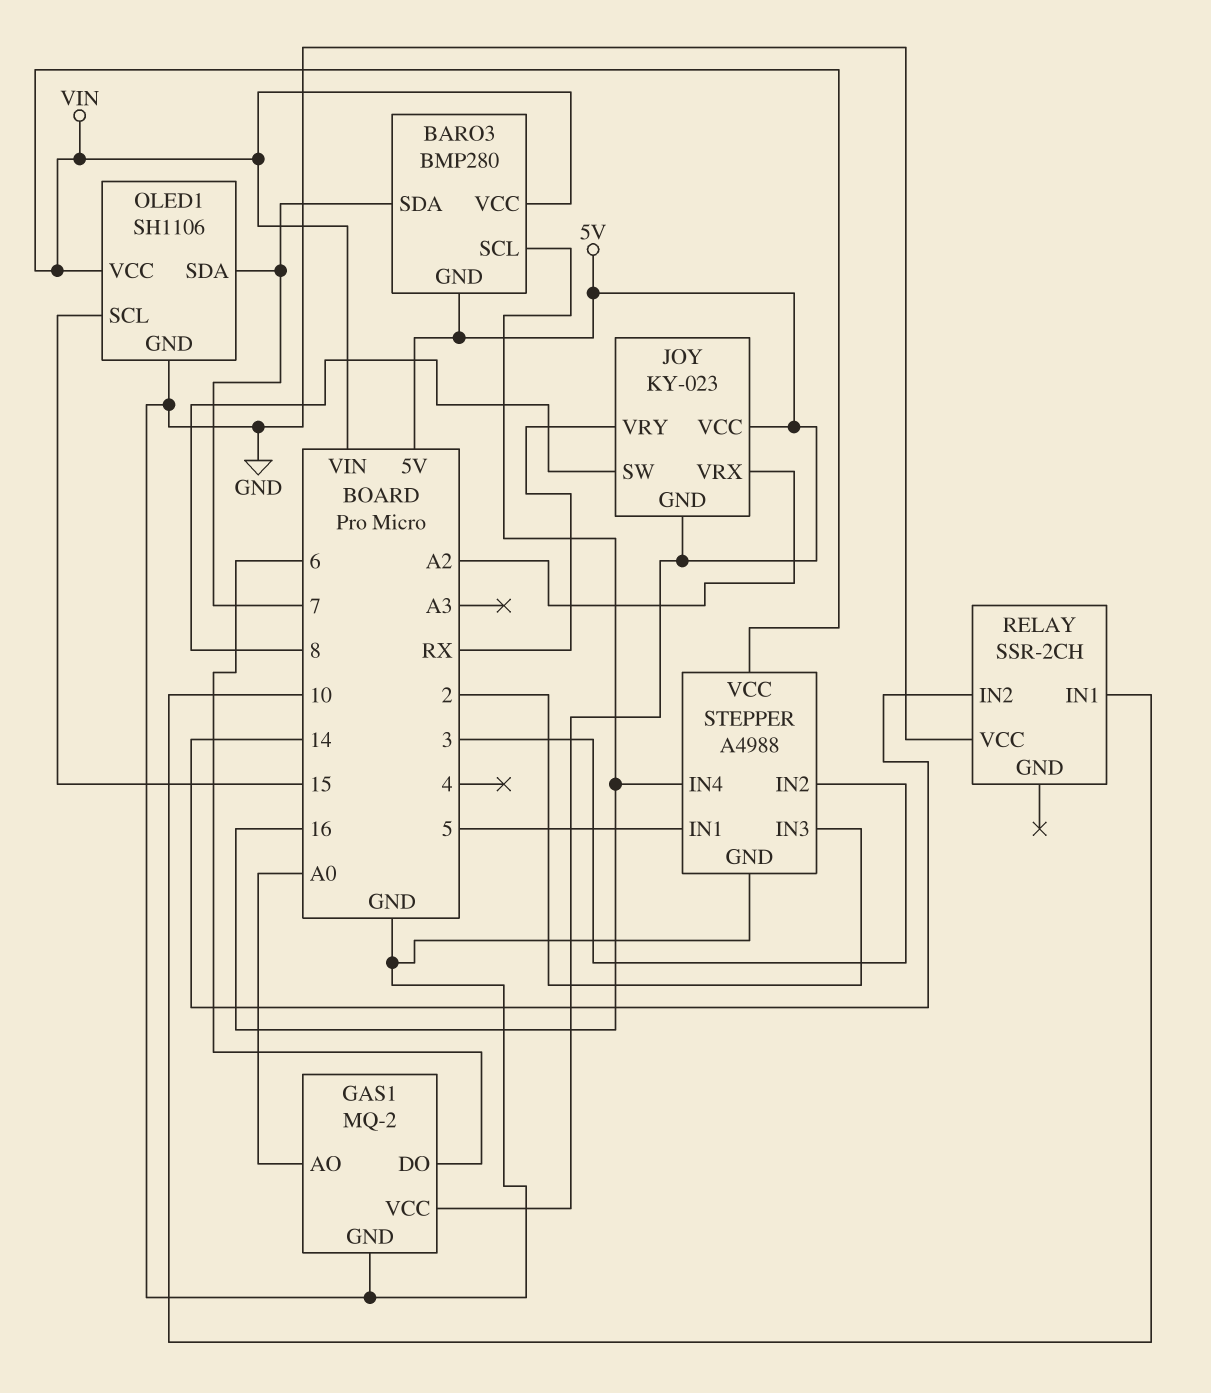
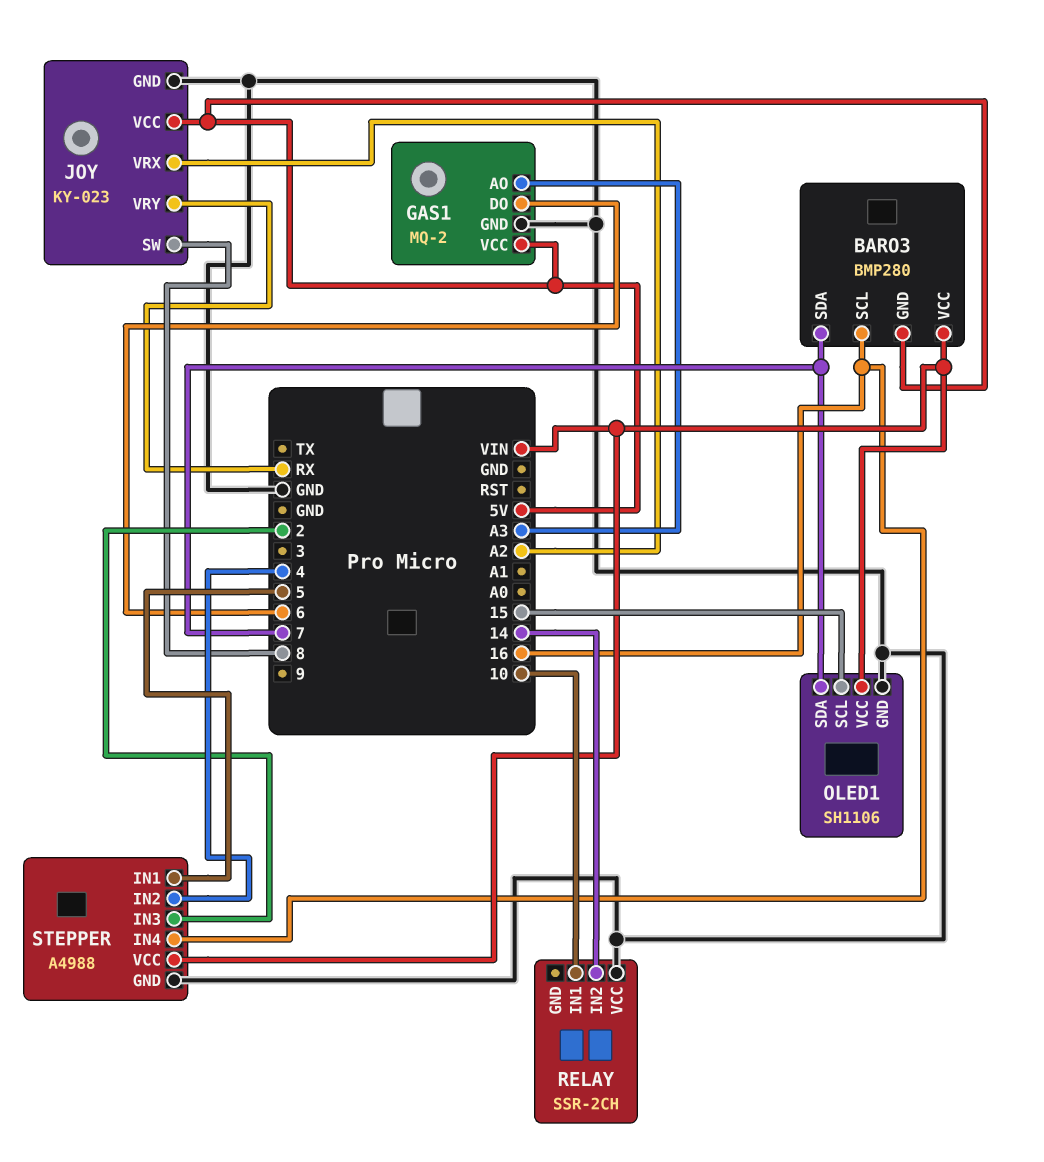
GAS1 pin AO: A0 -> A3
JOY pin GND: 5V -> GND
STEPPER pin IN2: 3 -> 4

